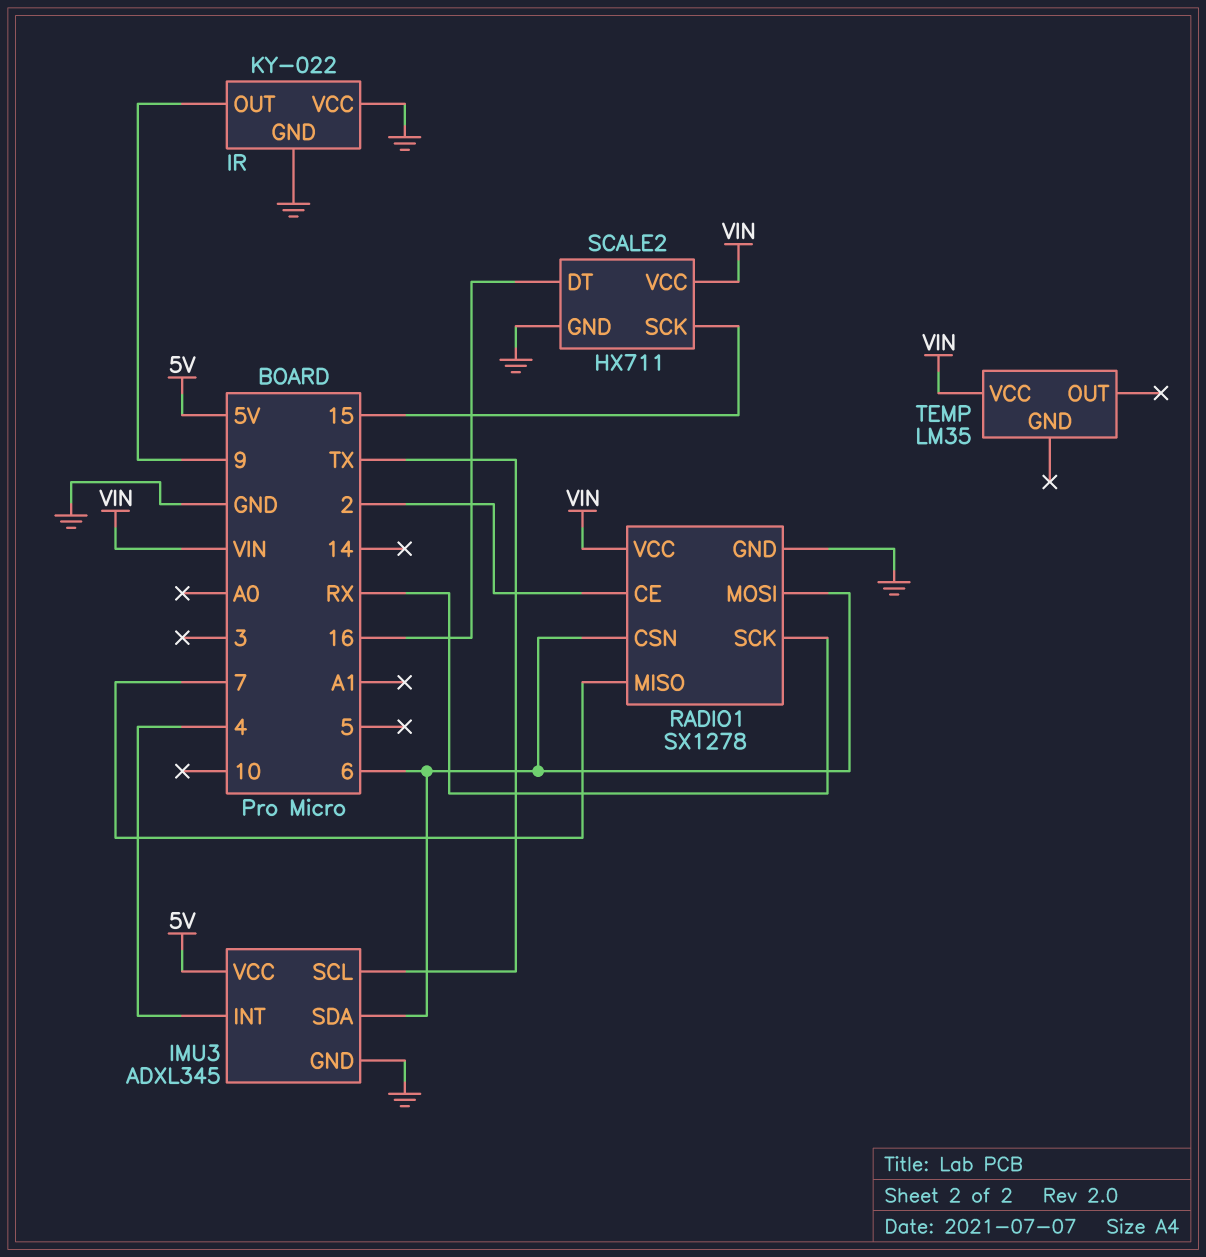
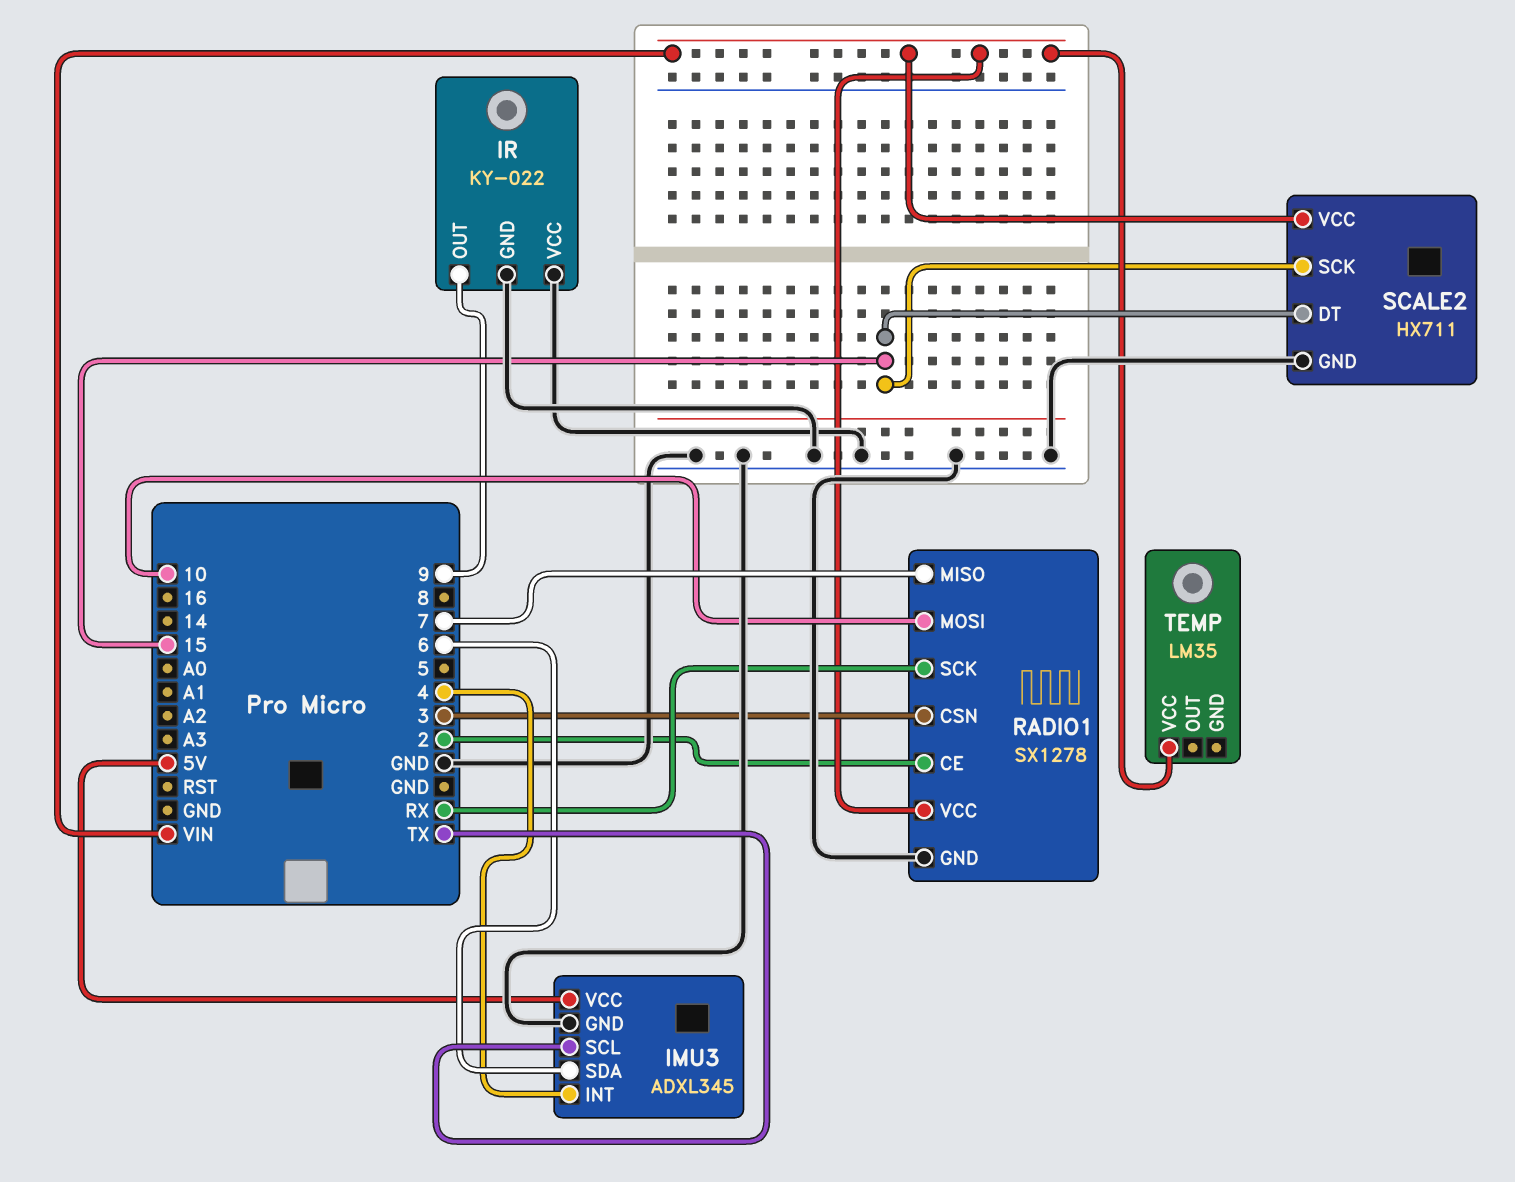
RADIO1 pin CSN: 6 -> 3
RADIO1 pin MOSI: 6 -> 10
SCALE2 pin DT: 16 -> 15

